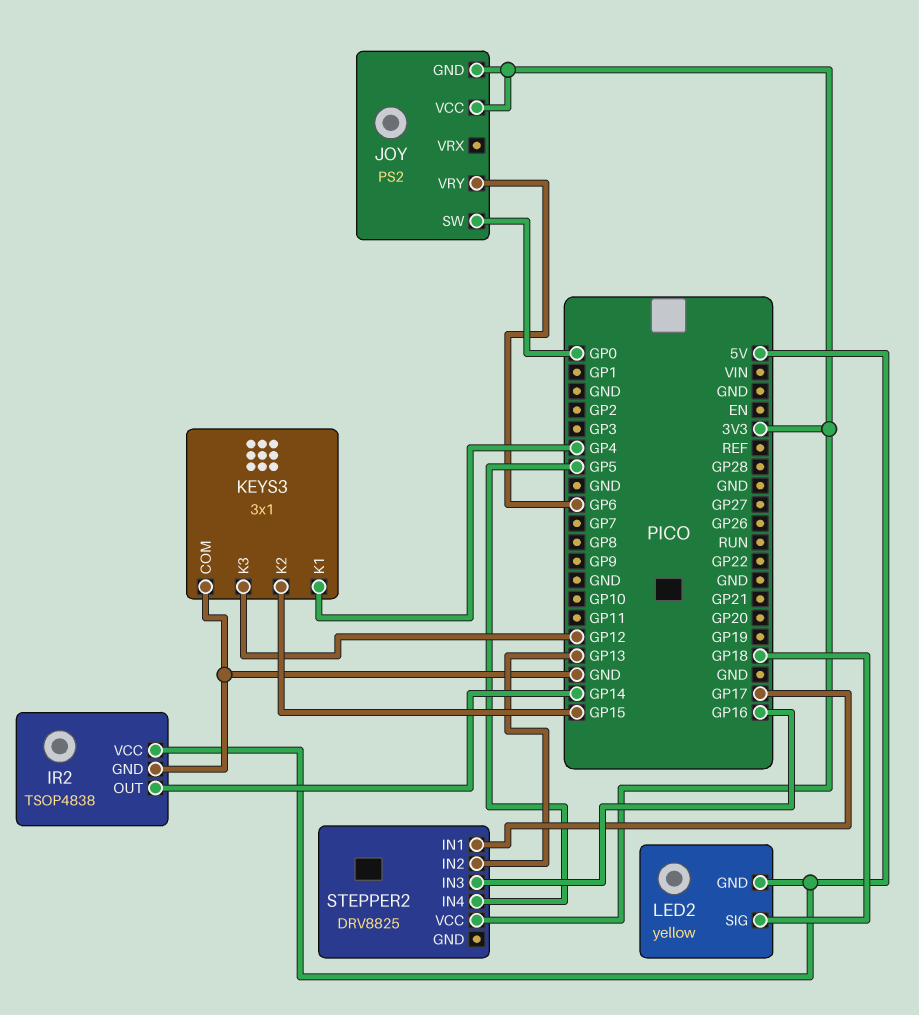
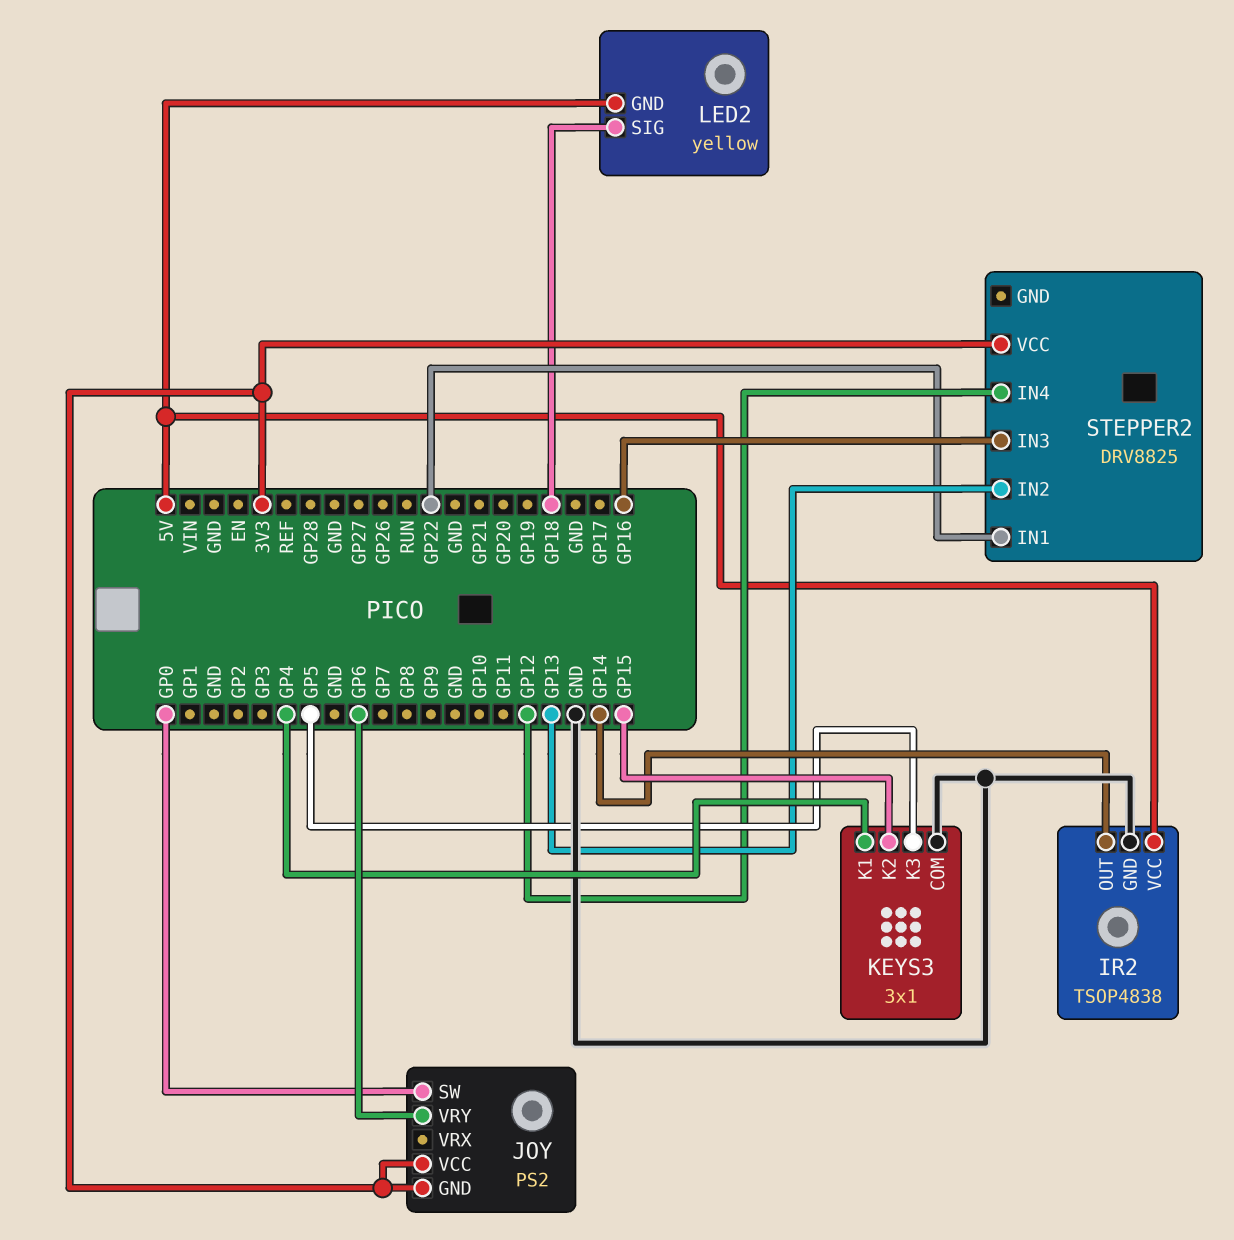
KEYS3 pin K3: GP12 -> GP5
STEPPER2 pin IN1: GP17 -> GP22
STEPPER2 pin IN4: GP5 -> GP12

